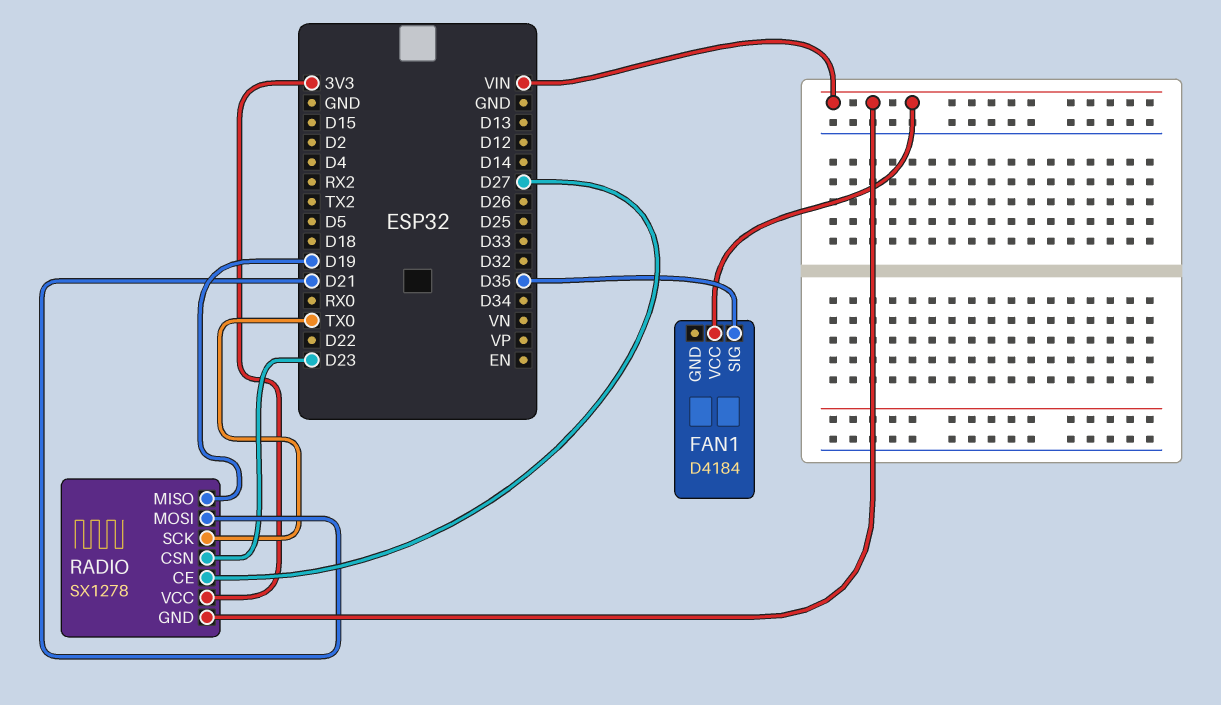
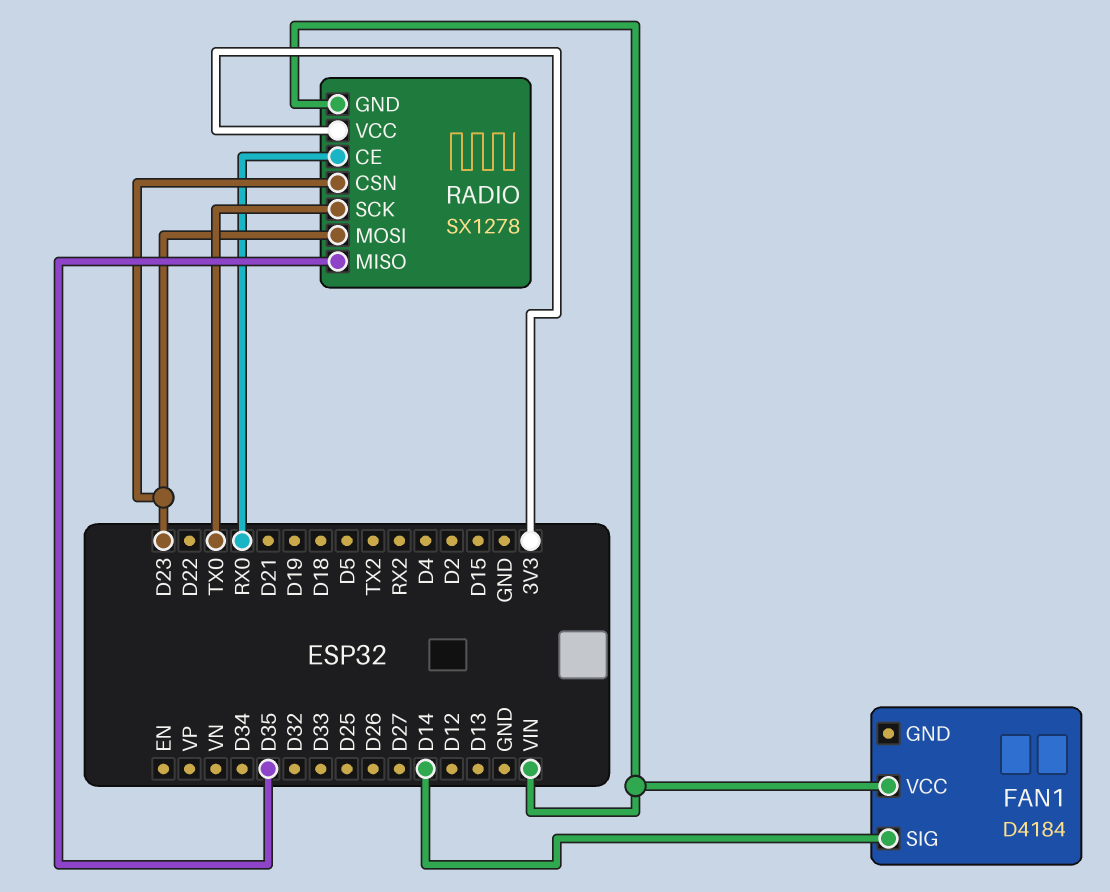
FAN1 pin SIG: D35 -> D14
RADIO pin CE: D27 -> RX0
RADIO pin MISO: D19 -> D35
RADIO pin MOSI: D21 -> D23

